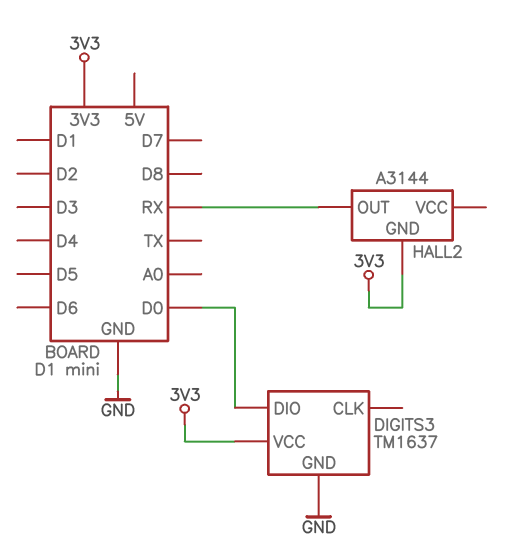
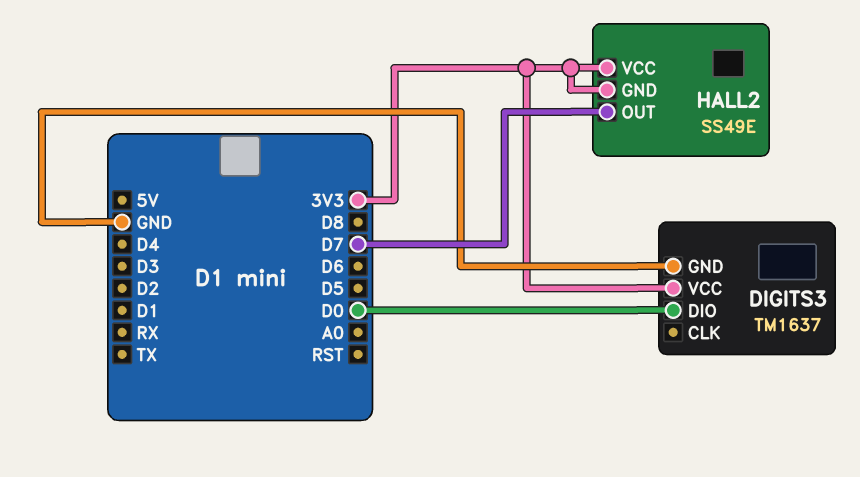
HALL2: A3144 -> SS49E
HALL2 pin OUT: RX -> D7
HALL2 pin VCC: none -> 3V3

